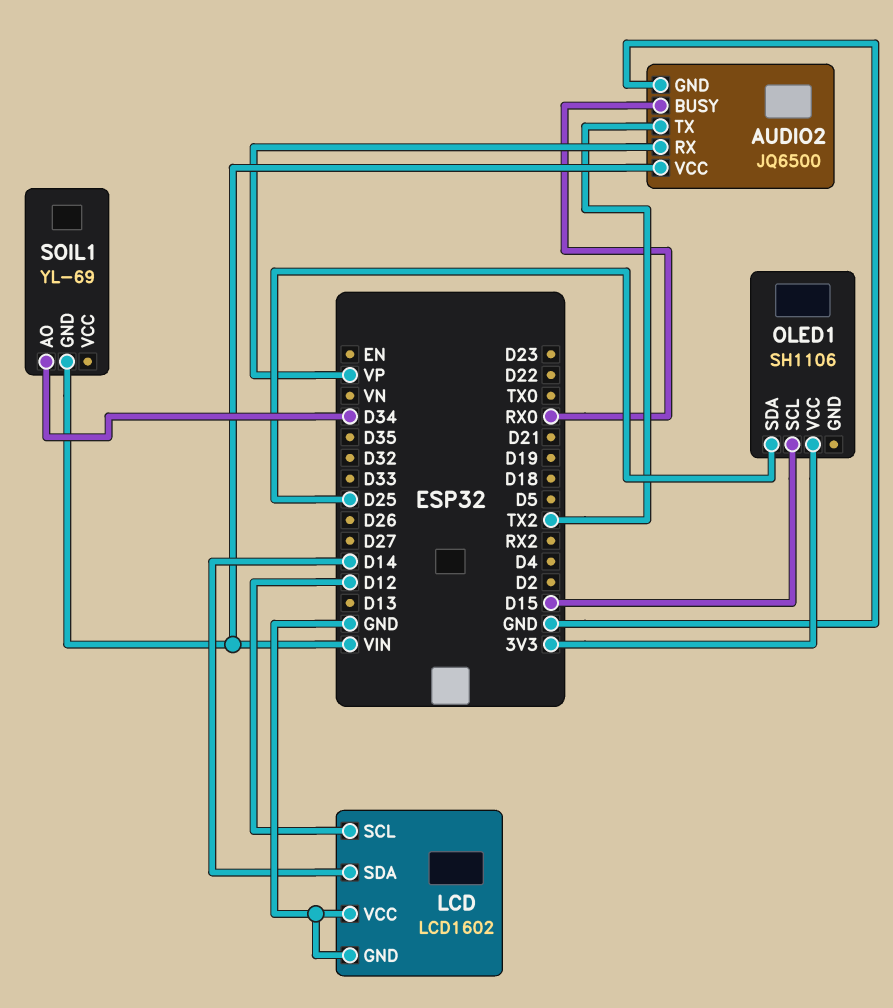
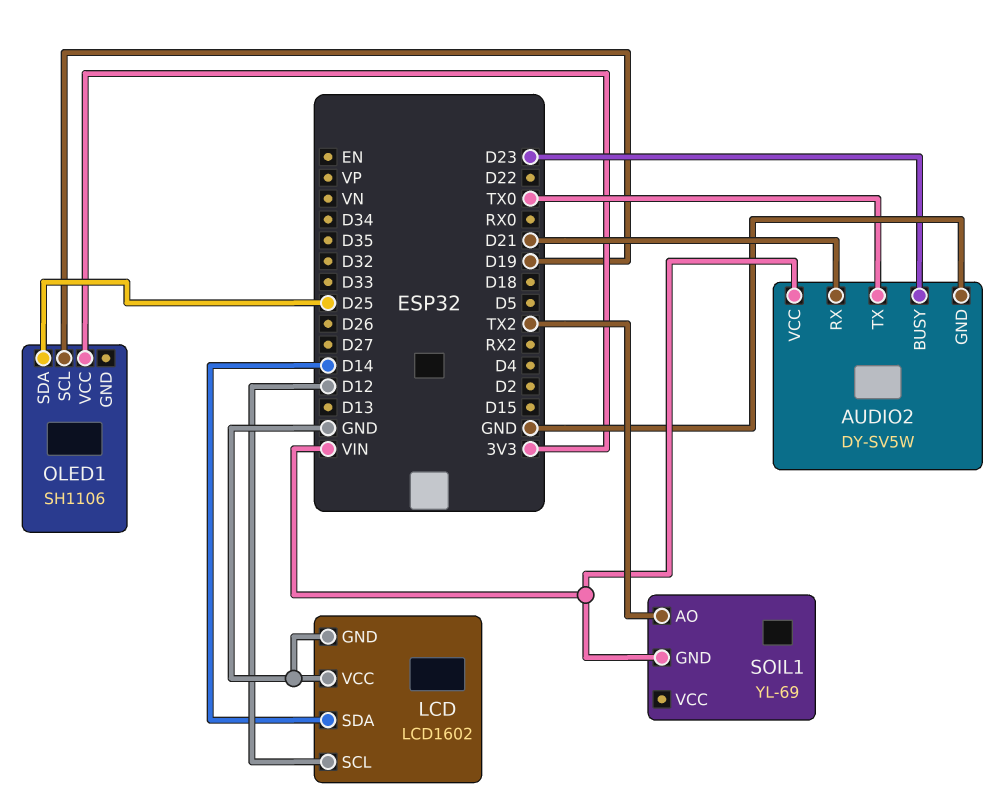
AUDIO2: JQ6500 -> DY-SV5W
AUDIO2 pin BUSY: RX0 -> D23
AUDIO2 pin RX: VP -> D21
AUDIO2 pin TX: TX2 -> TX0
OLED1 pin SCL: D15 -> D19
SOIL1 pin AO: D34 -> TX2

